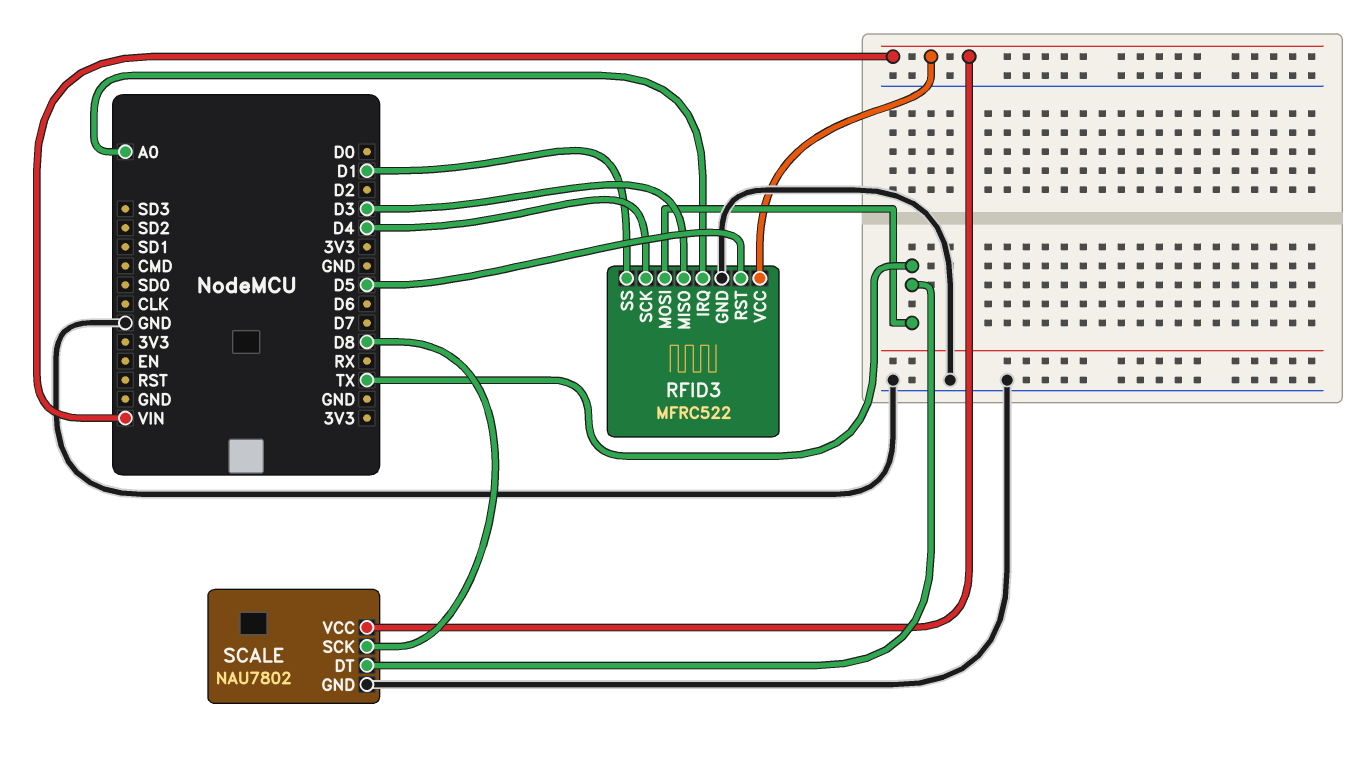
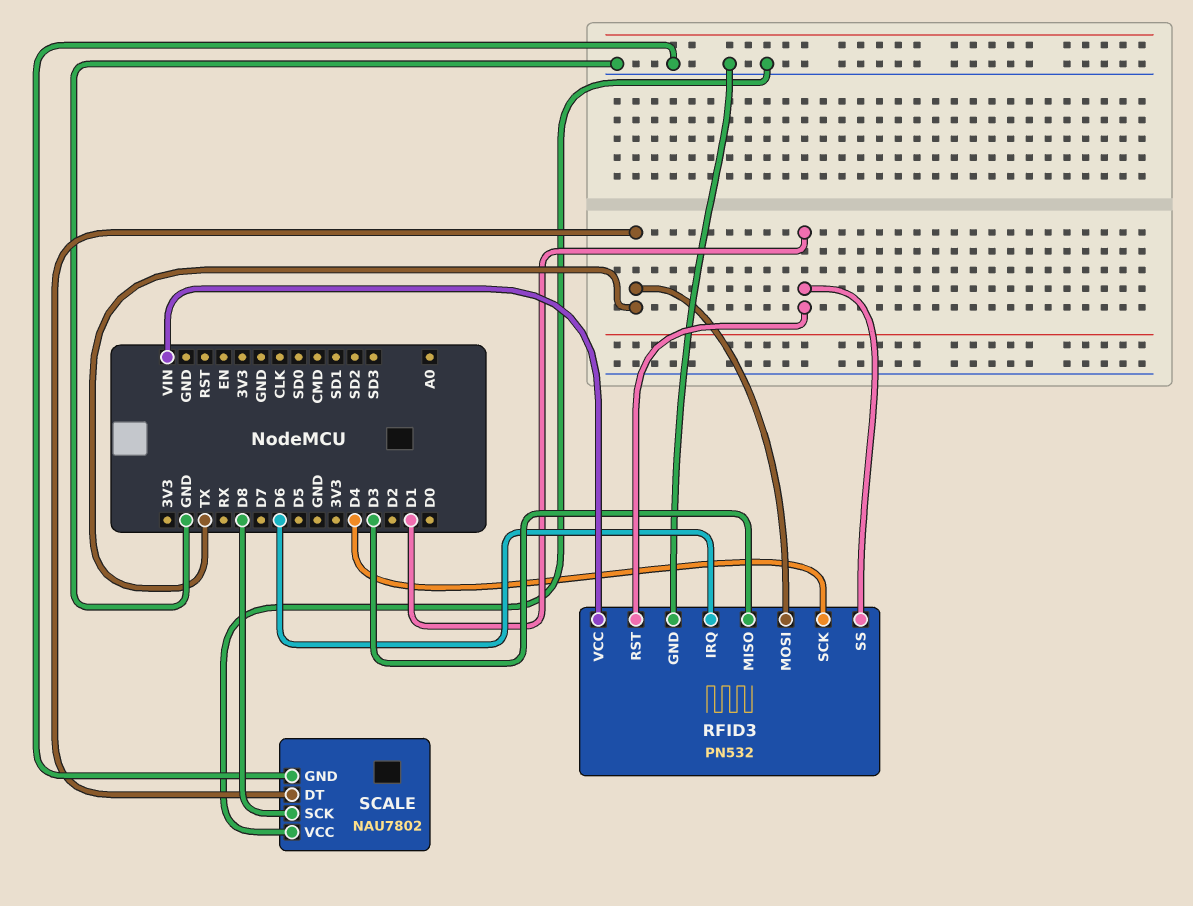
RFID3: MFRC522 -> PN532
RFID3 pin IRQ: A0 -> D6
RFID3 pin RST: D5 -> D1
SCALE pin VCC: VIN -> GND

